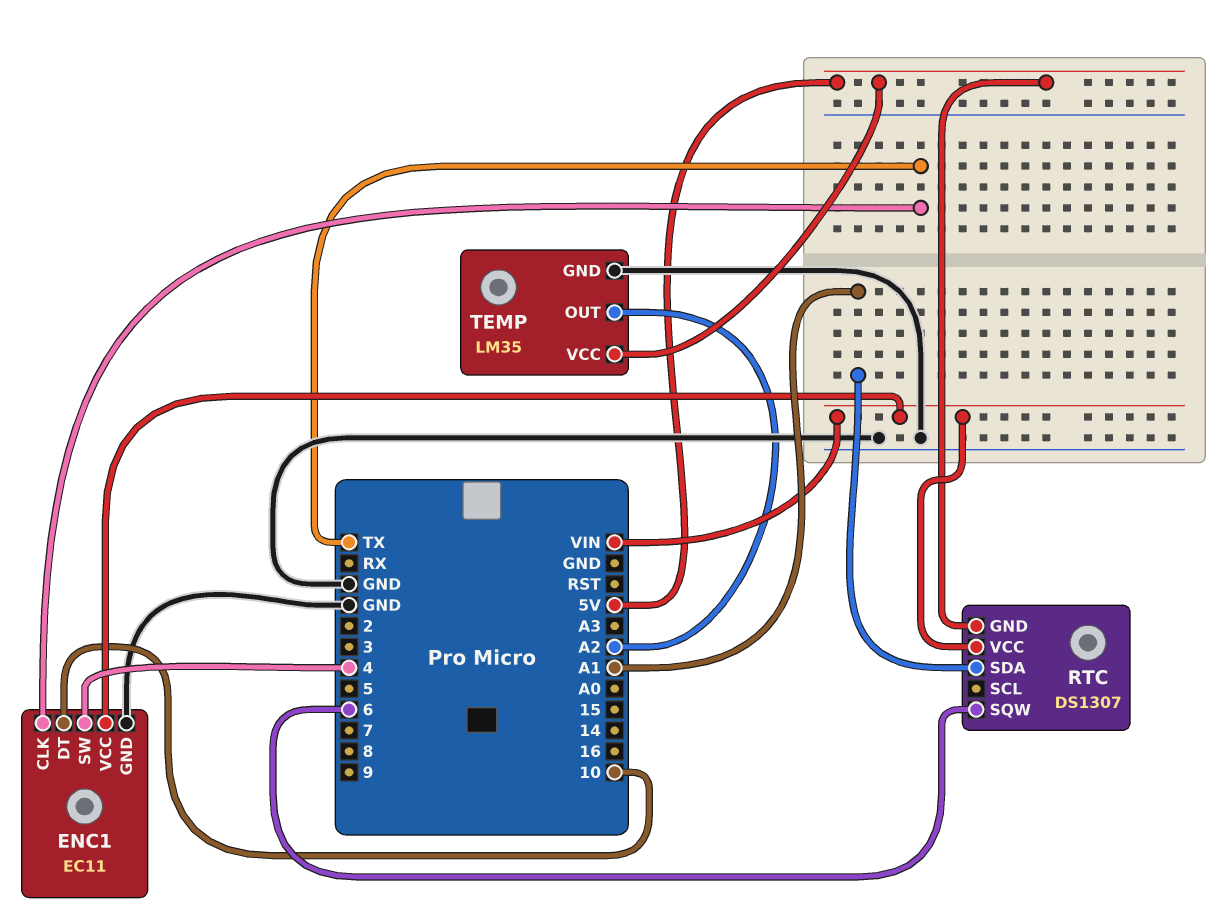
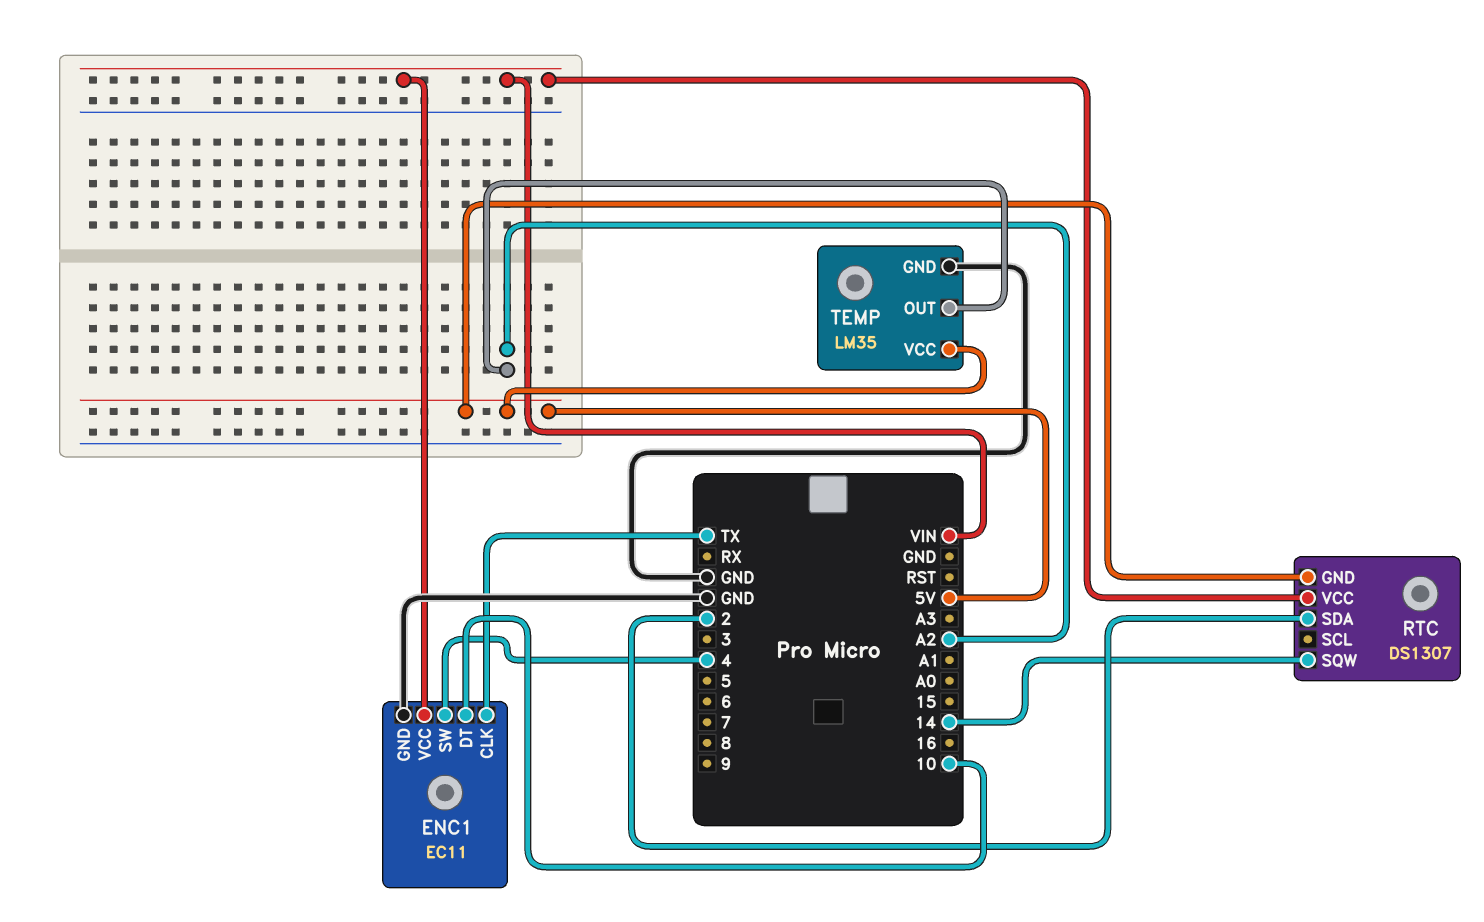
RTC pin SDA: A1 -> 2
RTC pin SQW: 6 -> 14

